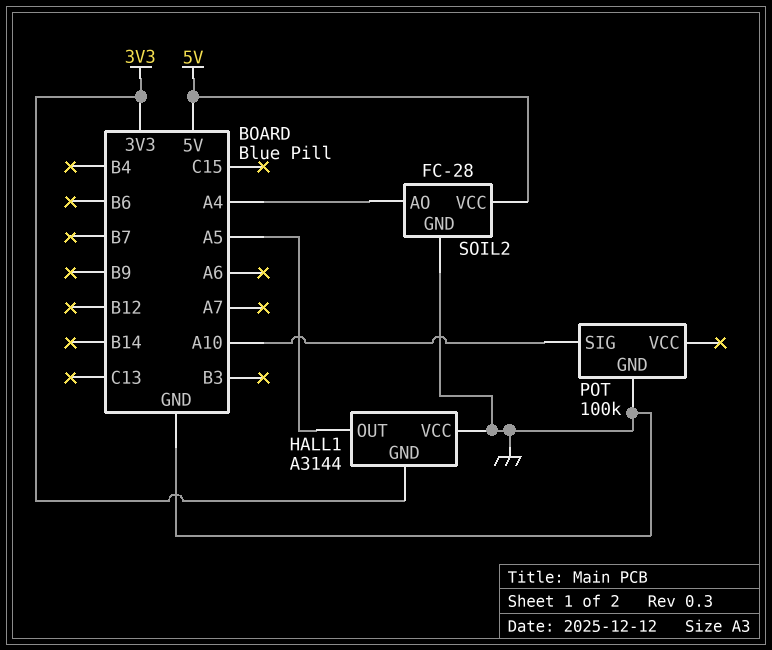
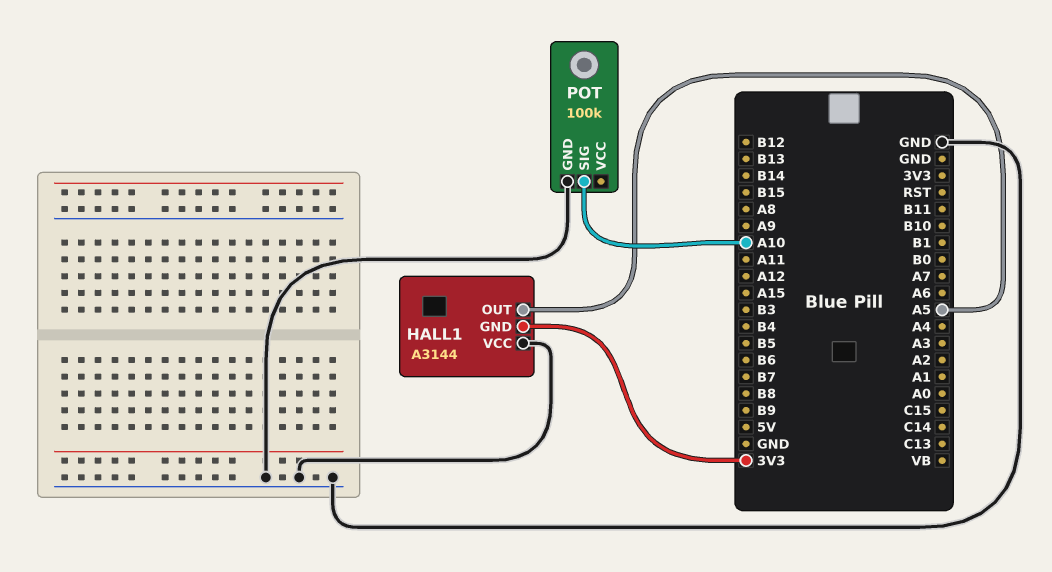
SOIL2: FC-28 -> none
SOIL2 pin AO: A4 -> none
SOIL2 pin GND: GND -> none
SOIL2 pin VCC: 5V -> none

